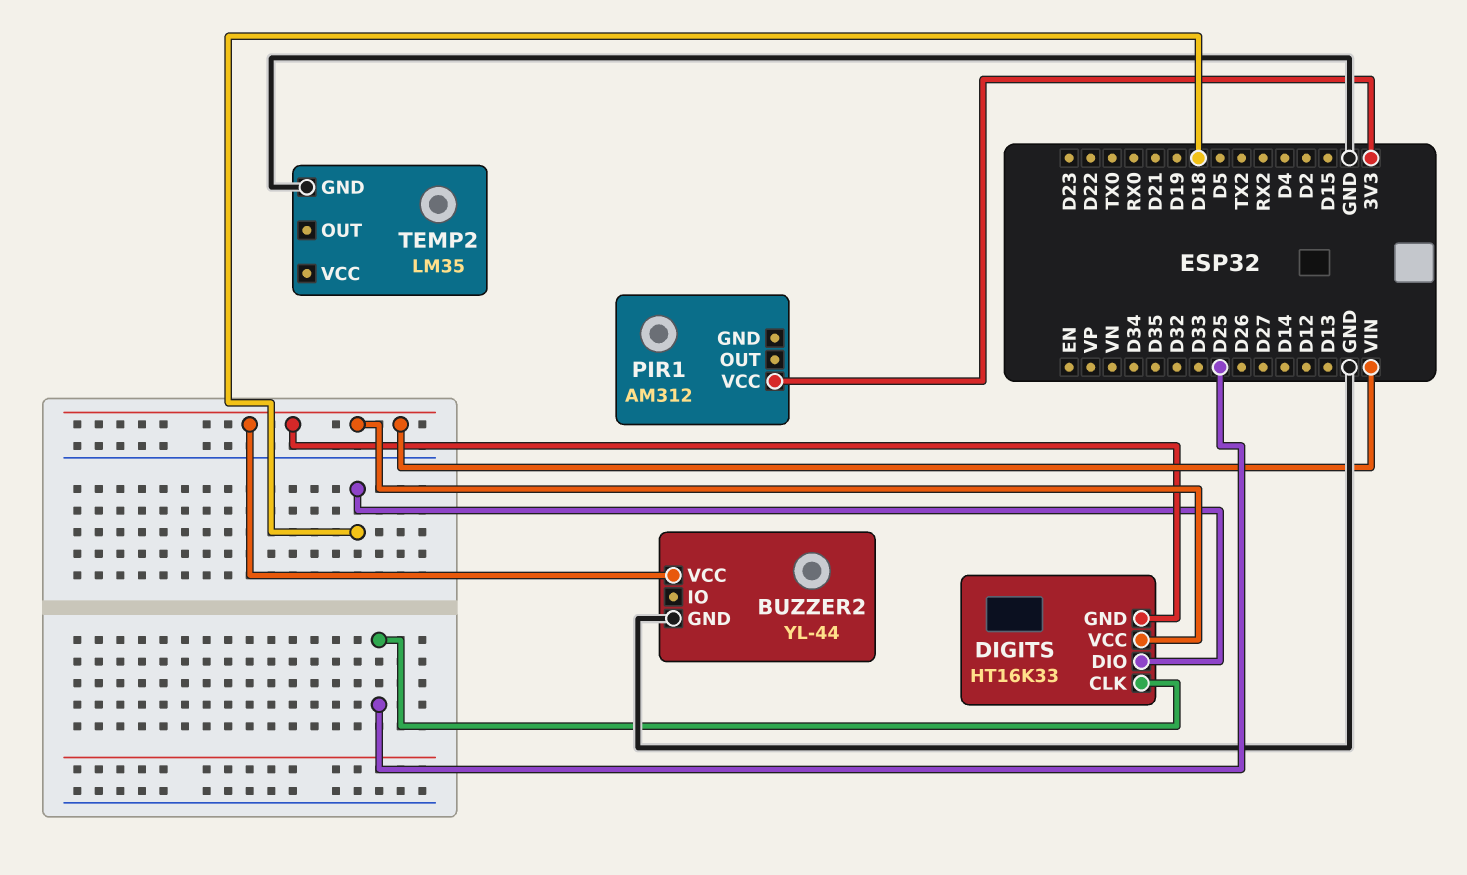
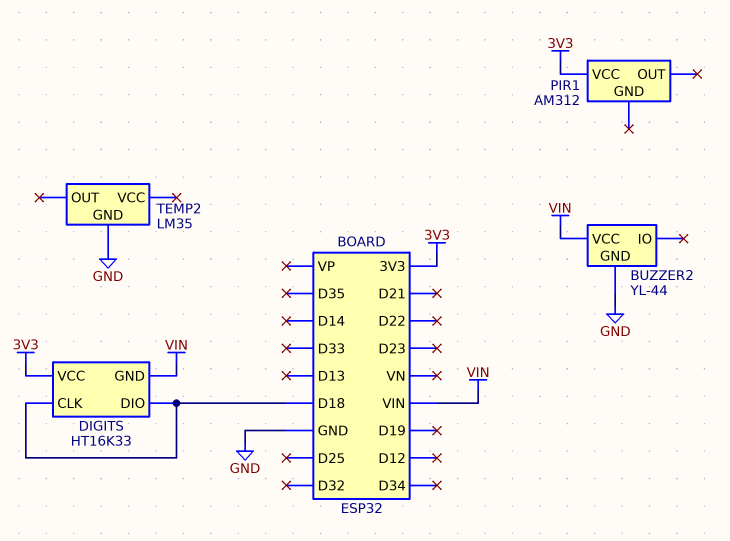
DIGITS pin CLK: D25 -> D18
DIGITS pin VCC: VIN -> 3V3

